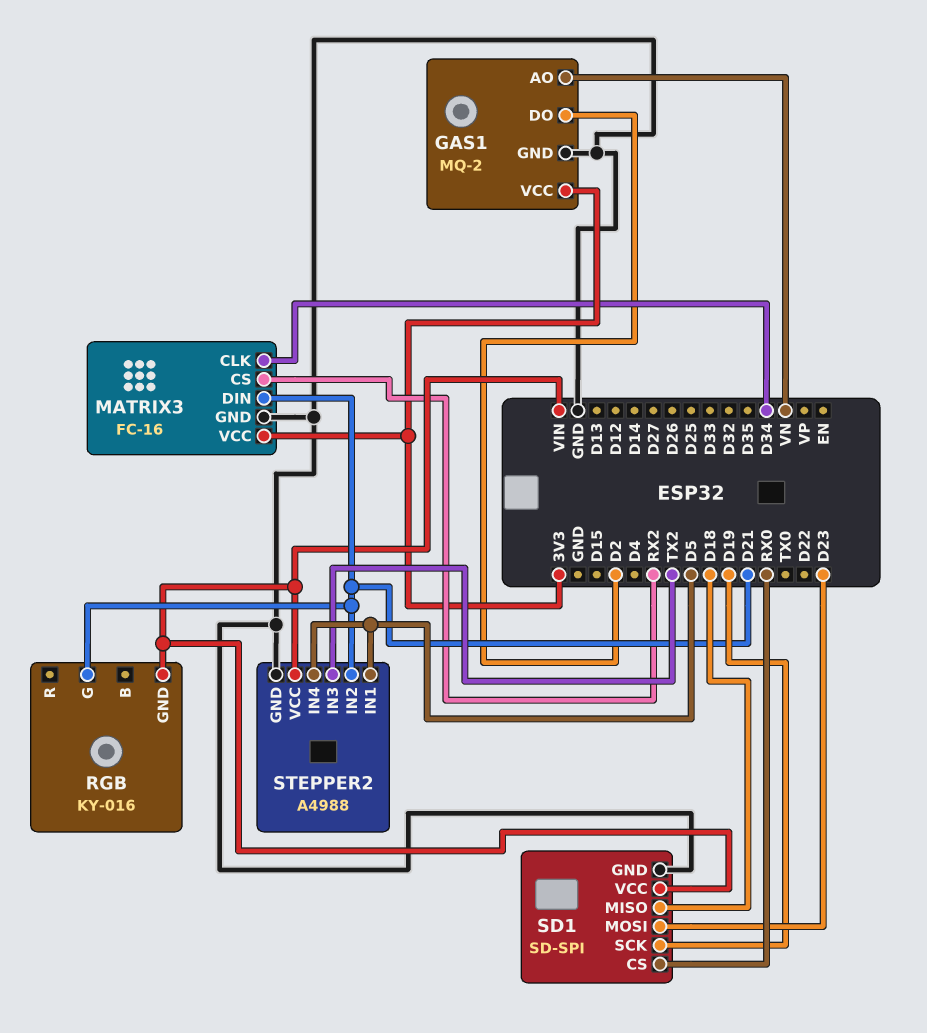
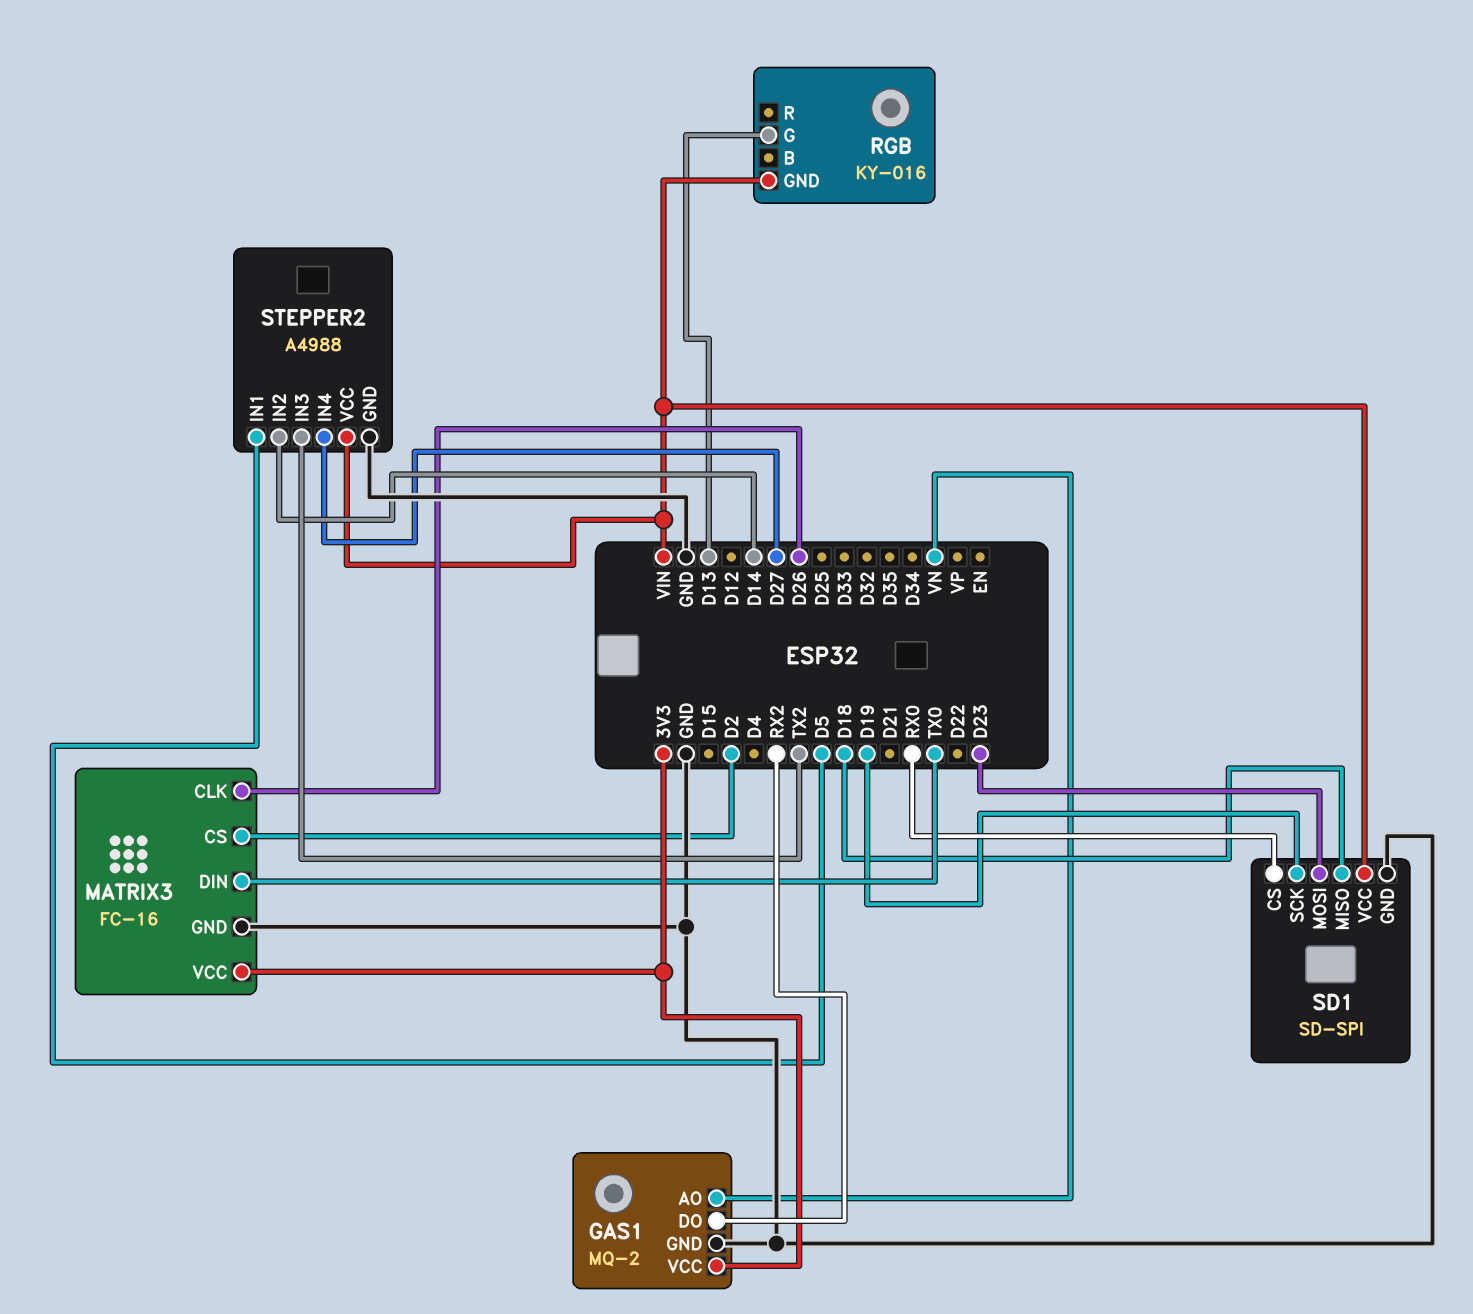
GAS1 pin DO: D2 -> RX2
MATRIX3 pin CLK: D34 -> D26
MATRIX3 pin CS: RX2 -> D2
MATRIX3 pin DIN: D21 -> TX0
RGB pin G: D21 -> D13
STEPPER2 pin IN2: D21 -> D14
STEPPER2 pin IN4: D5 -> D27

